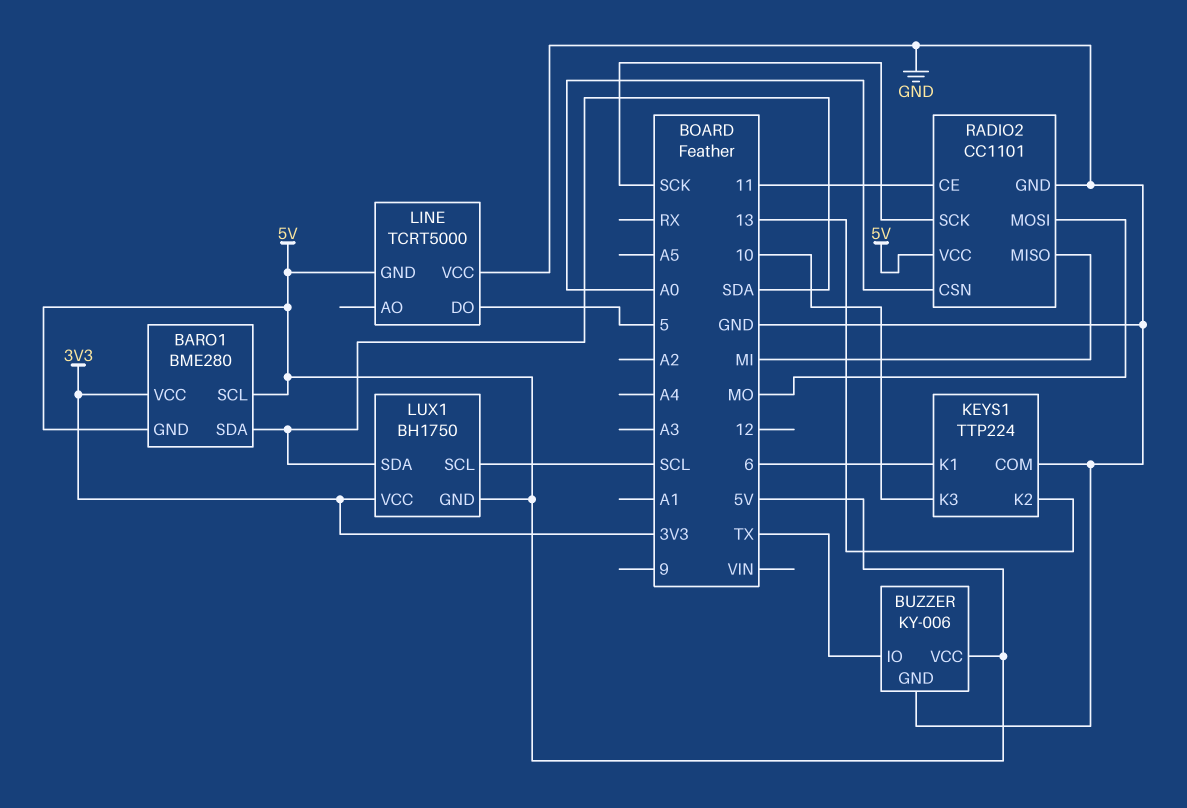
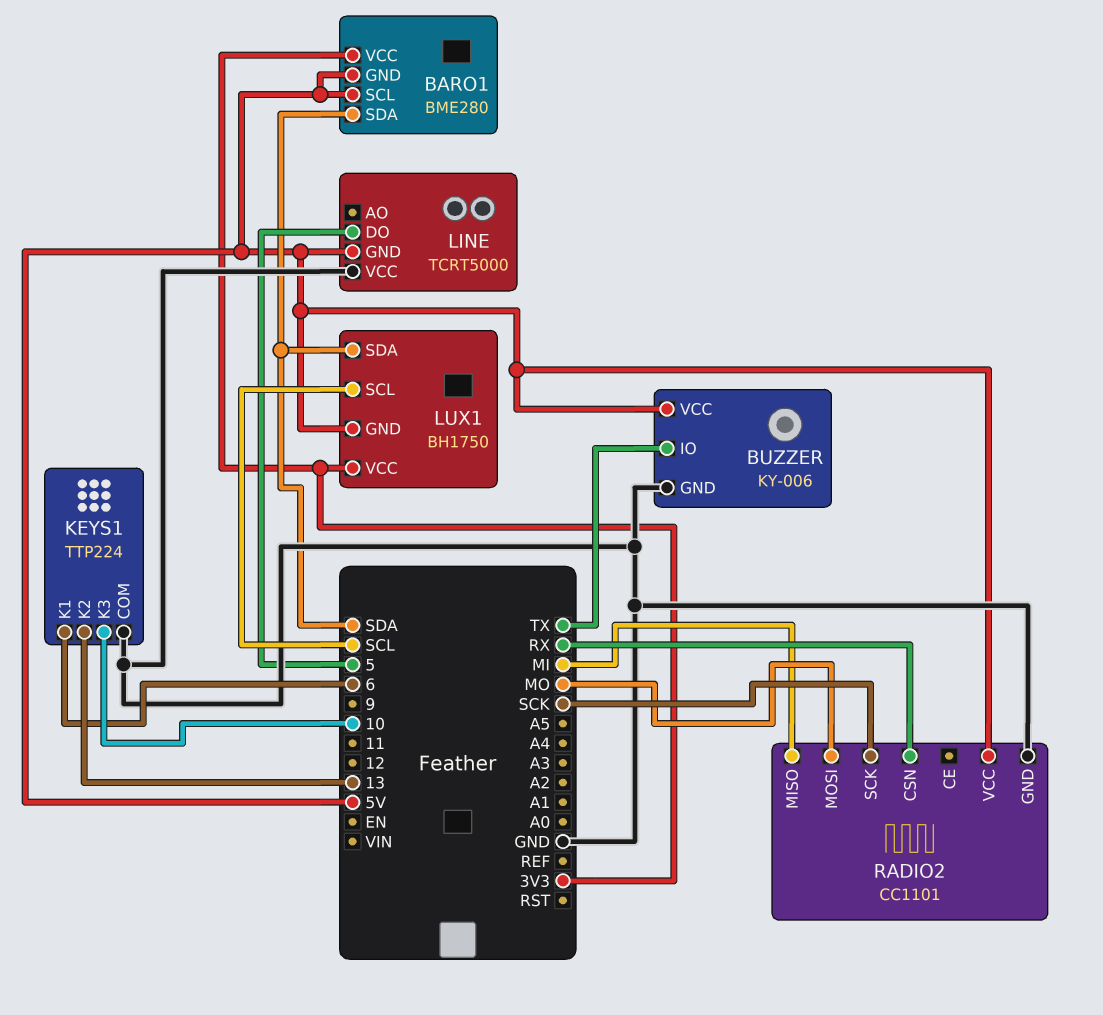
RADIO2 pin CE: 11 -> none
RADIO2 pin CSN: A0 -> RX

